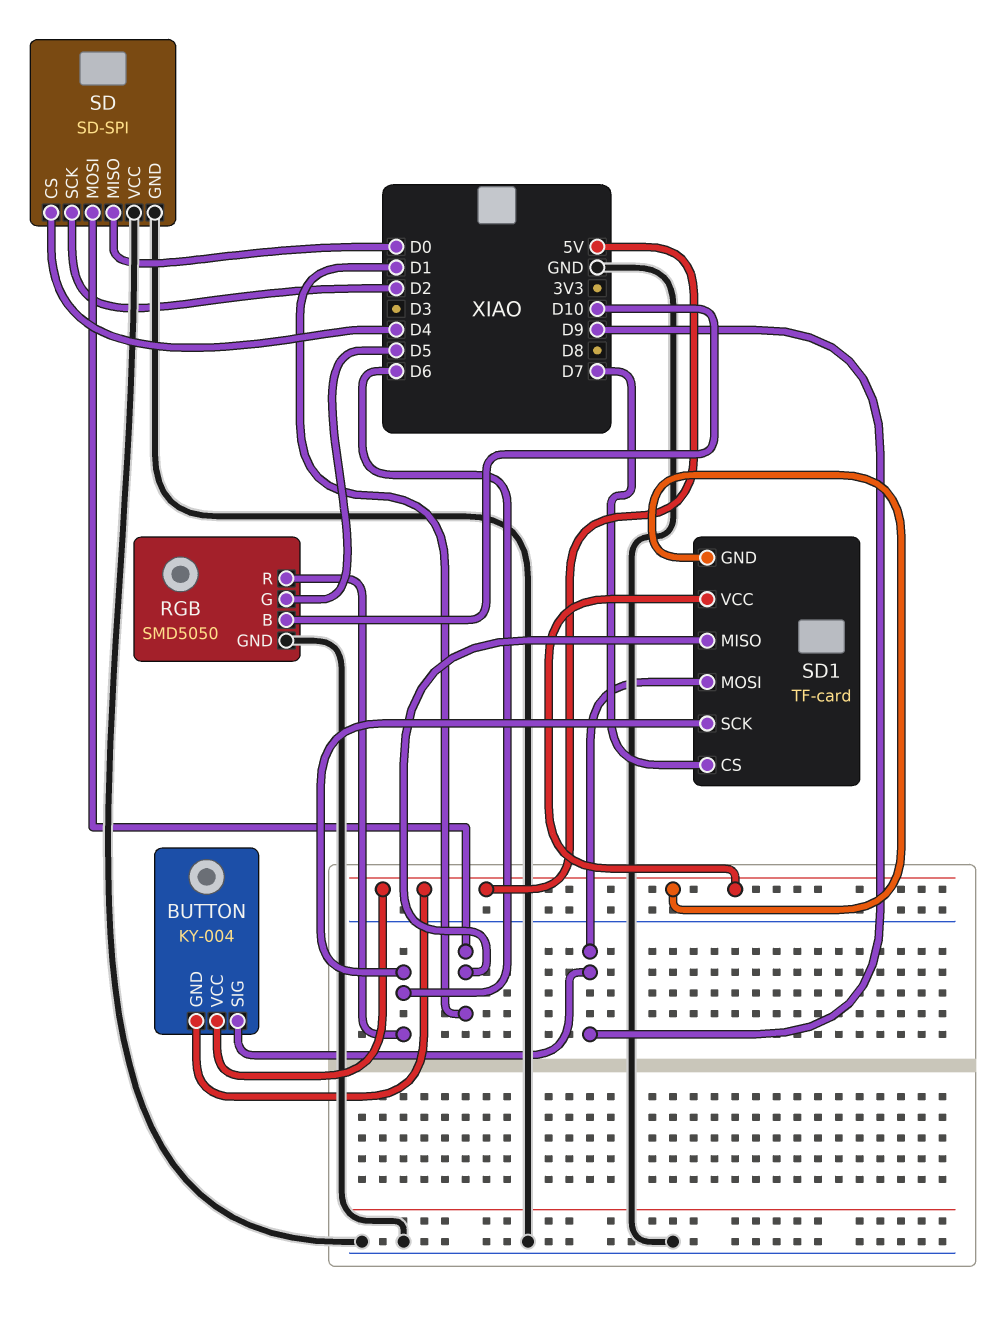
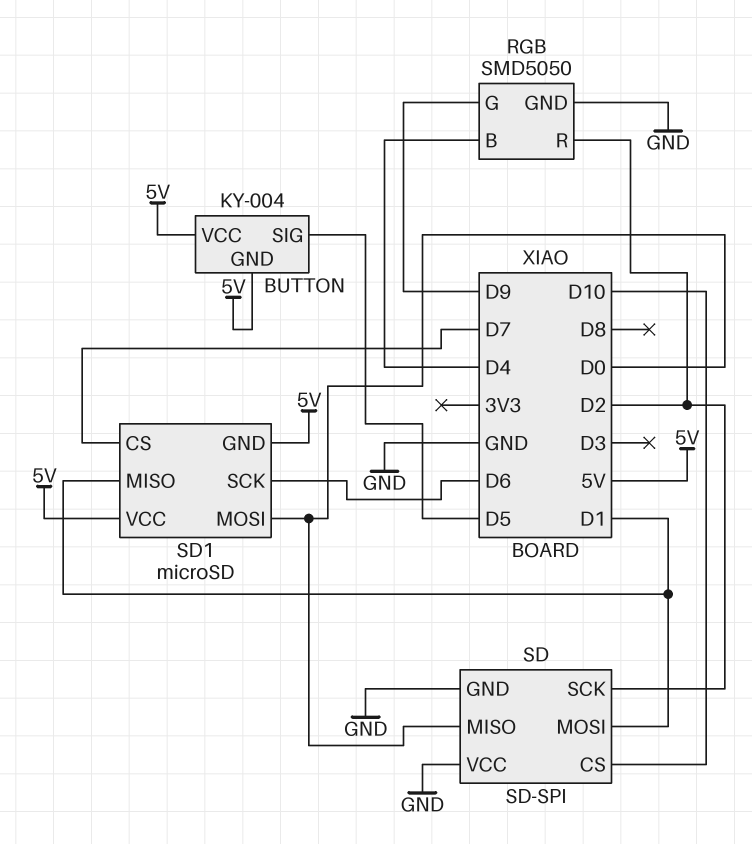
BUTTON pin SIG: D9 -> D5
RGB pin B: D10 -> D4
RGB pin G: D5 -> D9
RGB pin R: D6 -> D2
SD pin CS: D4 -> D10
SD1: TF-card -> microSD
SD1 pin MOSI: D9 -> D0

